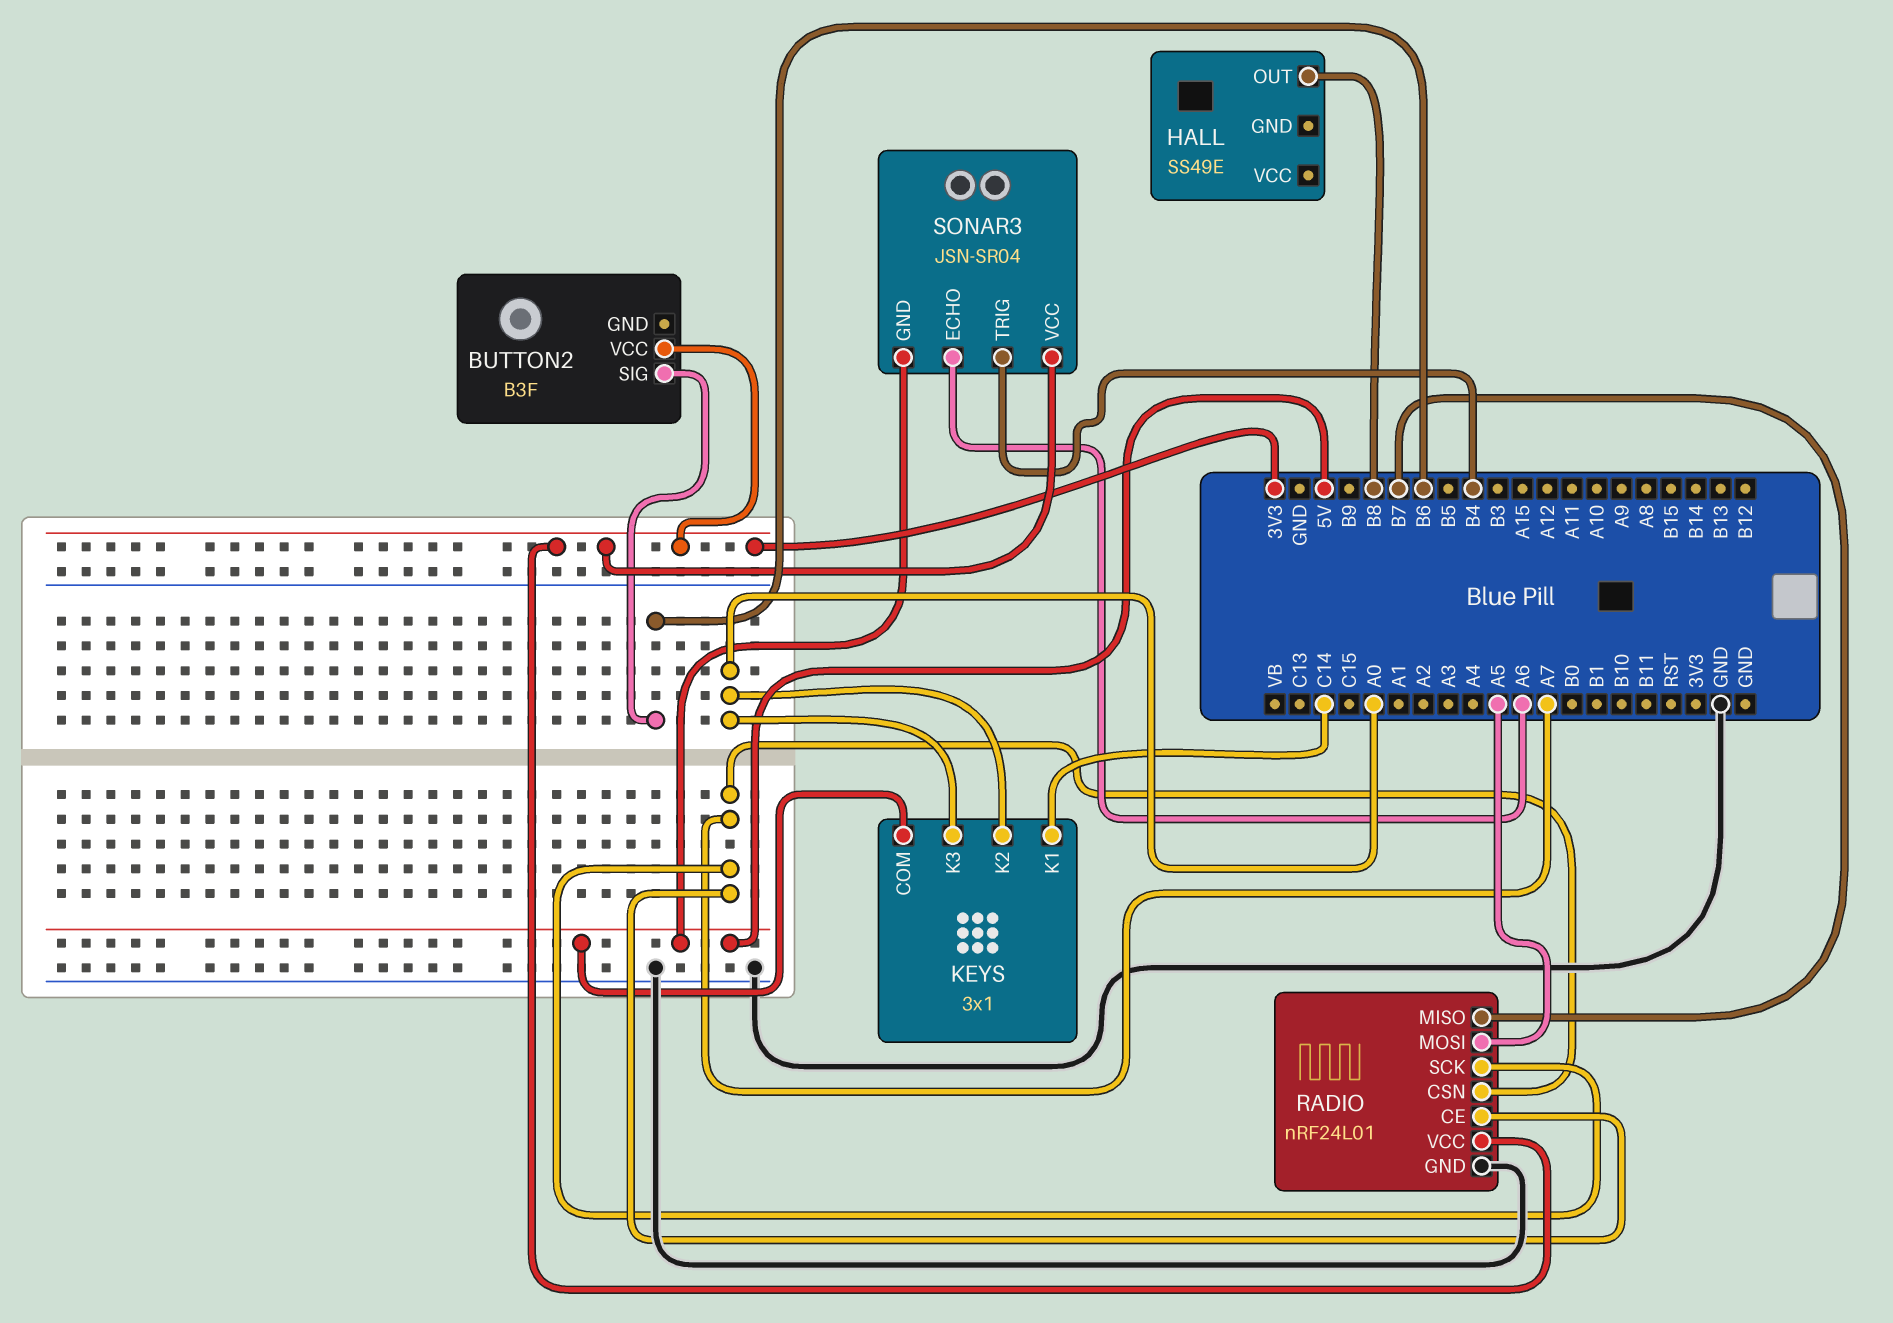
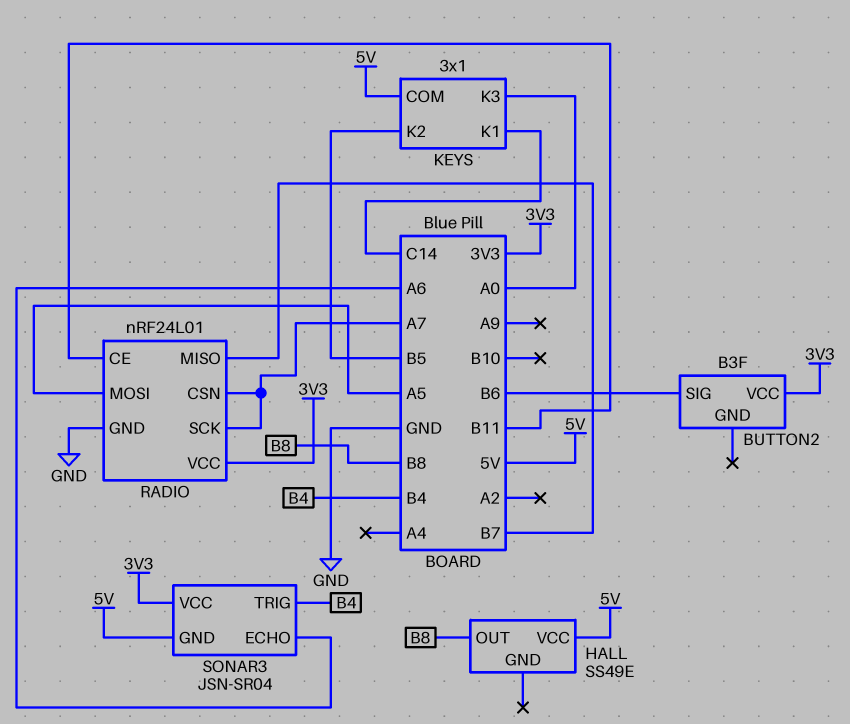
HALL pin VCC: none -> 5V
KEYS pin K2: A0 -> B5
RADIO pin CE: A7 -> B11

